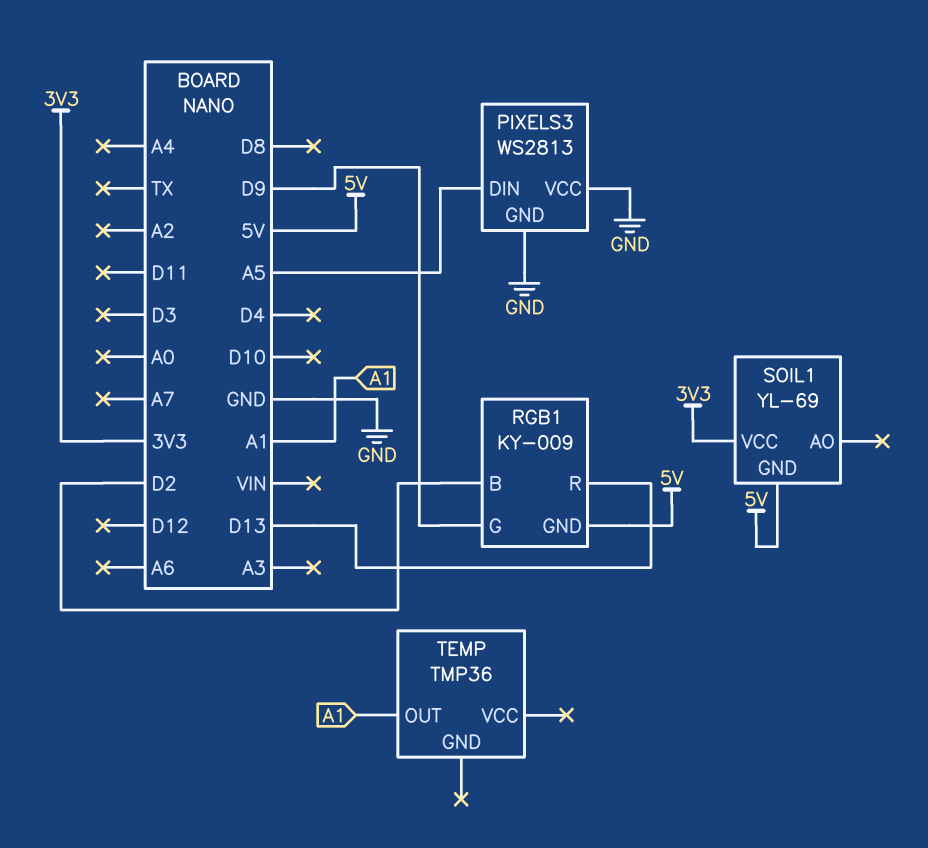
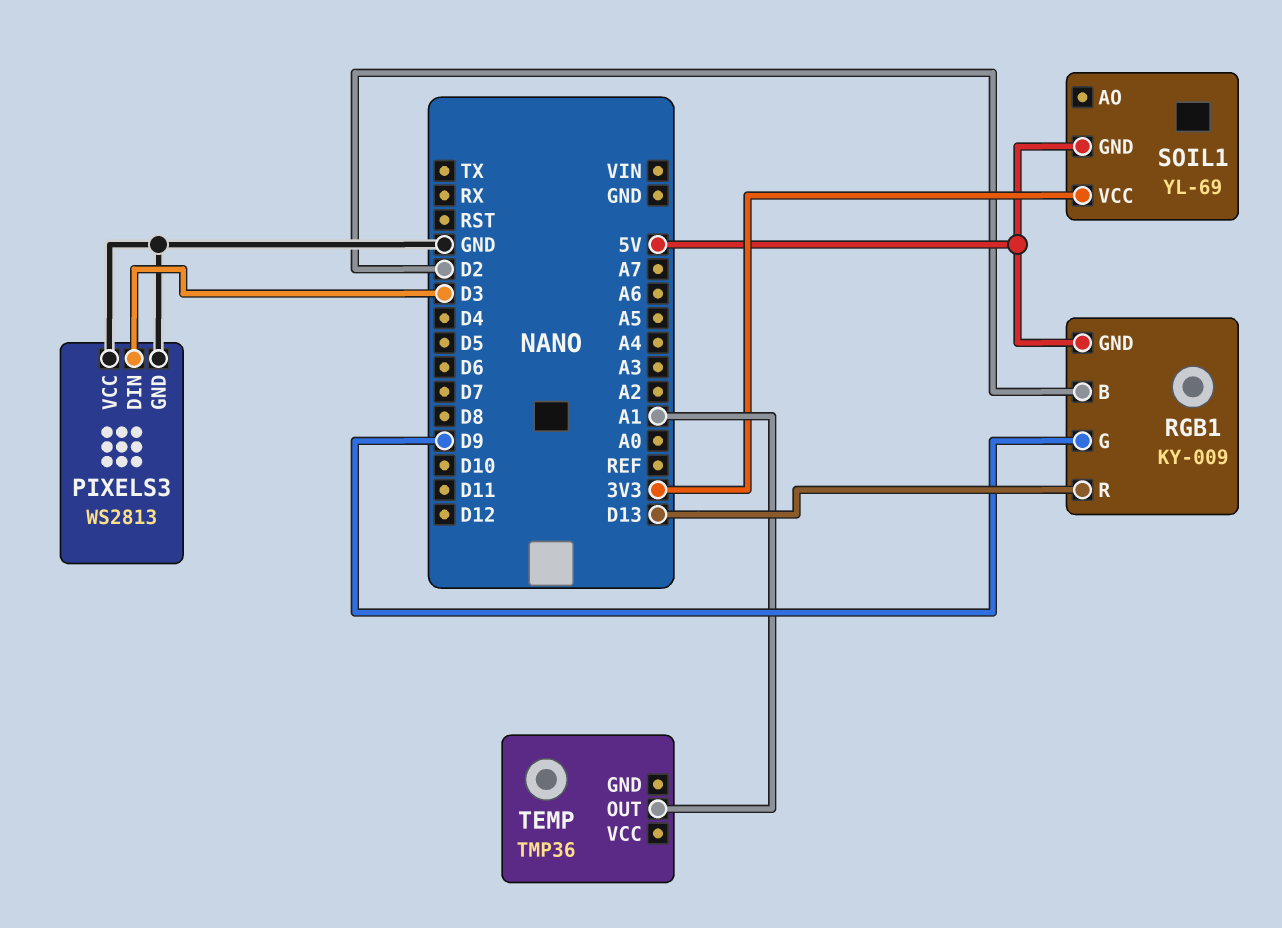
PIXELS3 pin DIN: A5 -> D3

